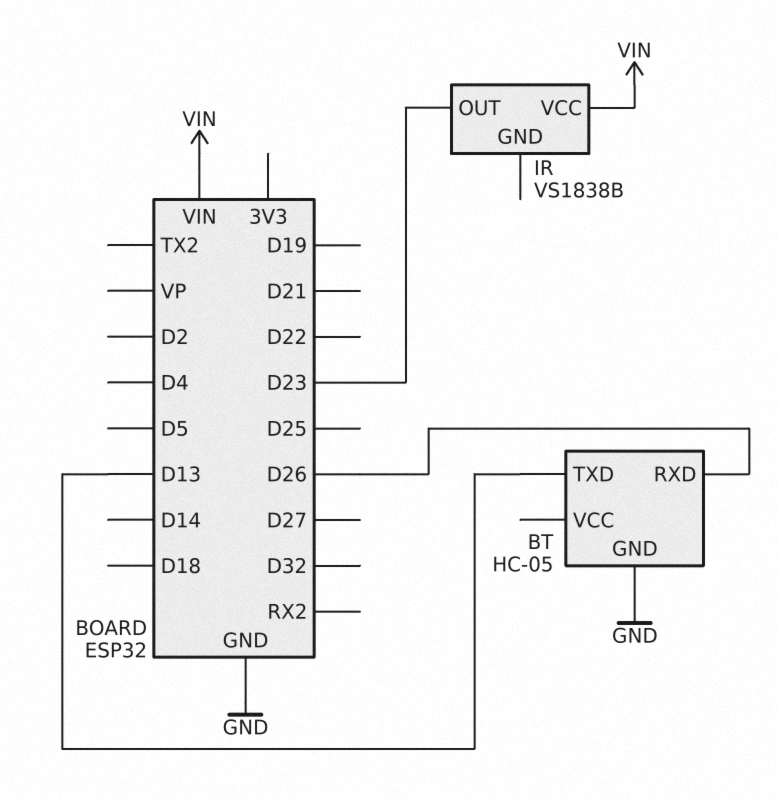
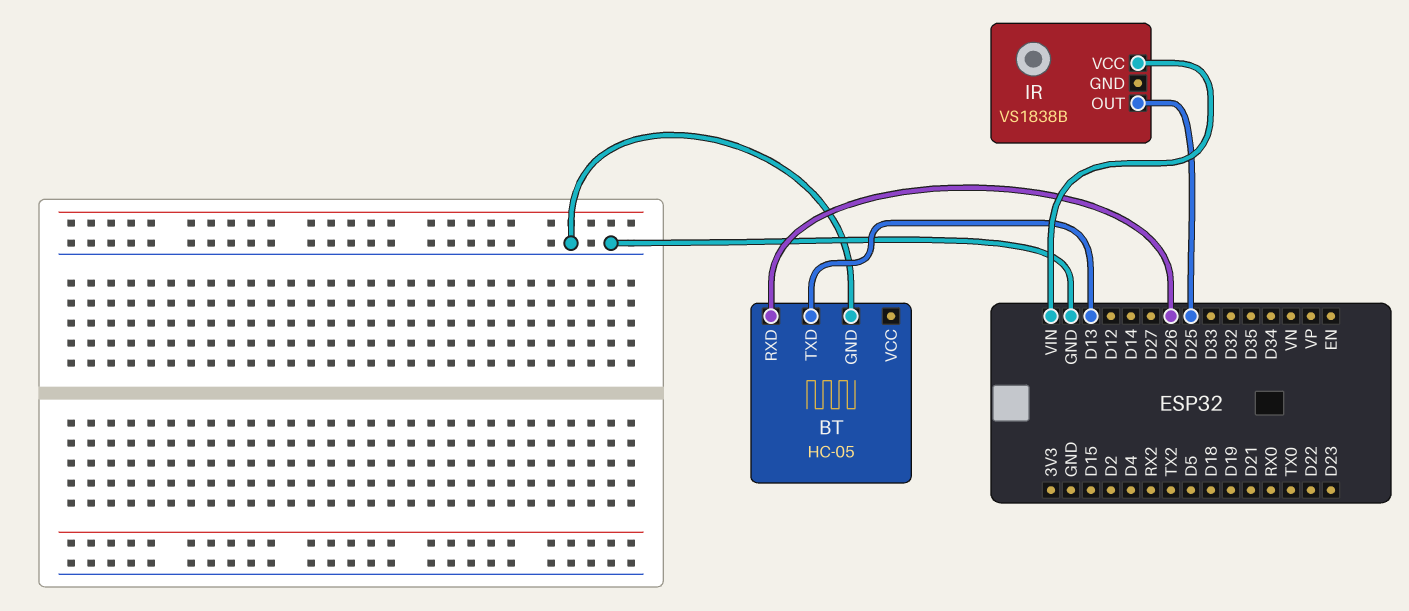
IR pin OUT: D23 -> D25

